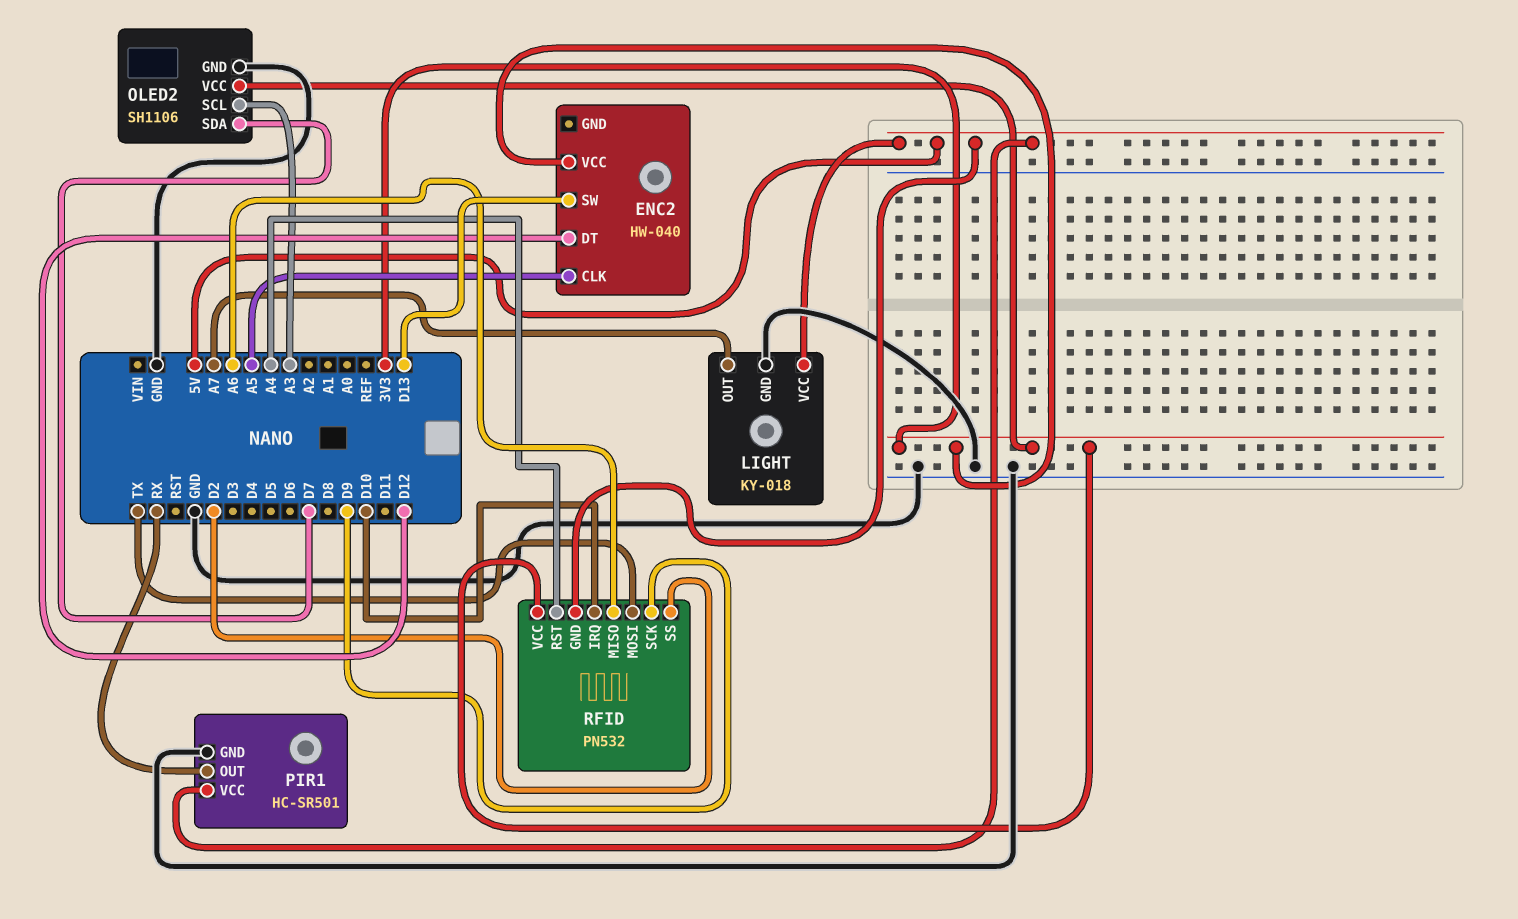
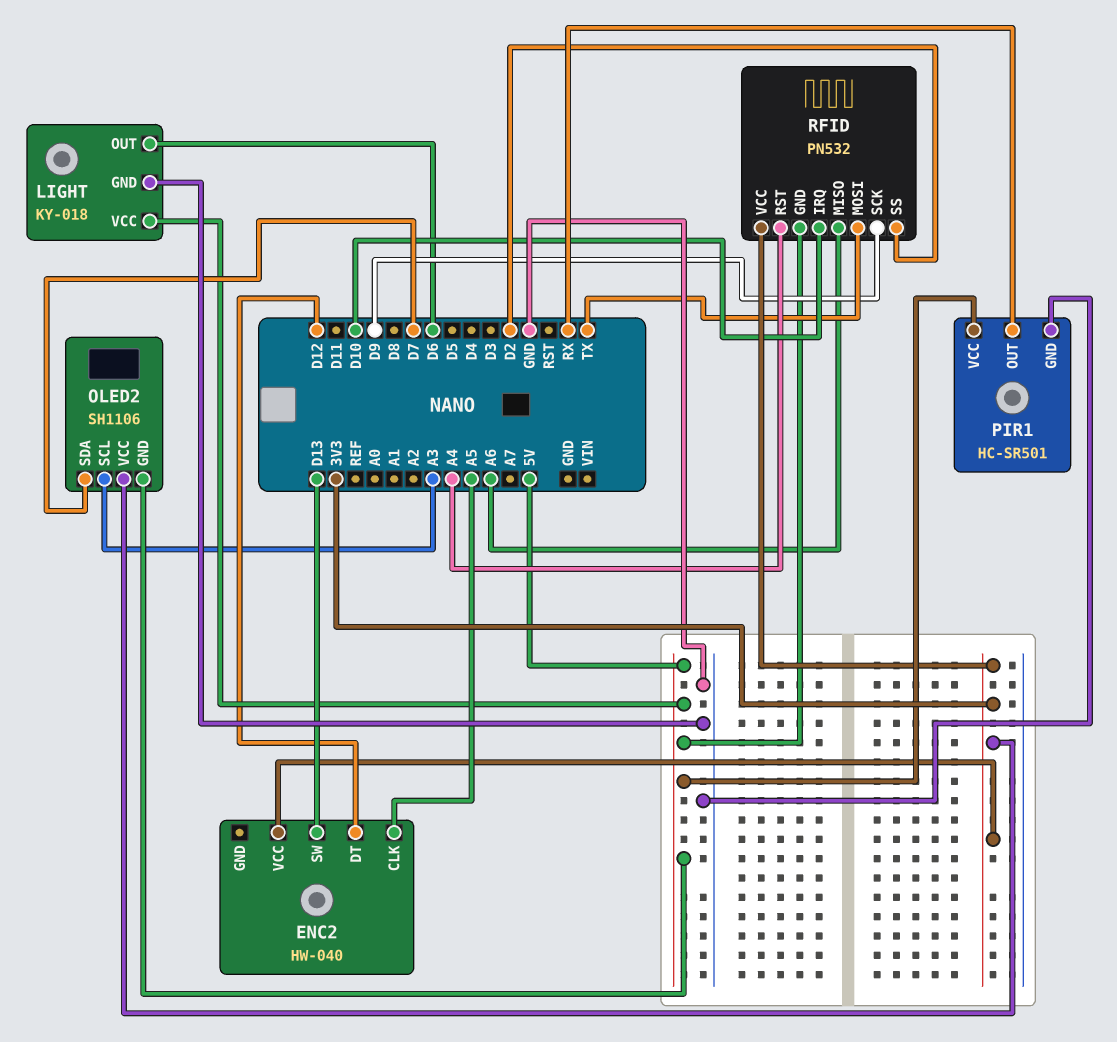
LIGHT pin OUT: A7 -> D6
OLED2 pin GND: GND -> 5V

